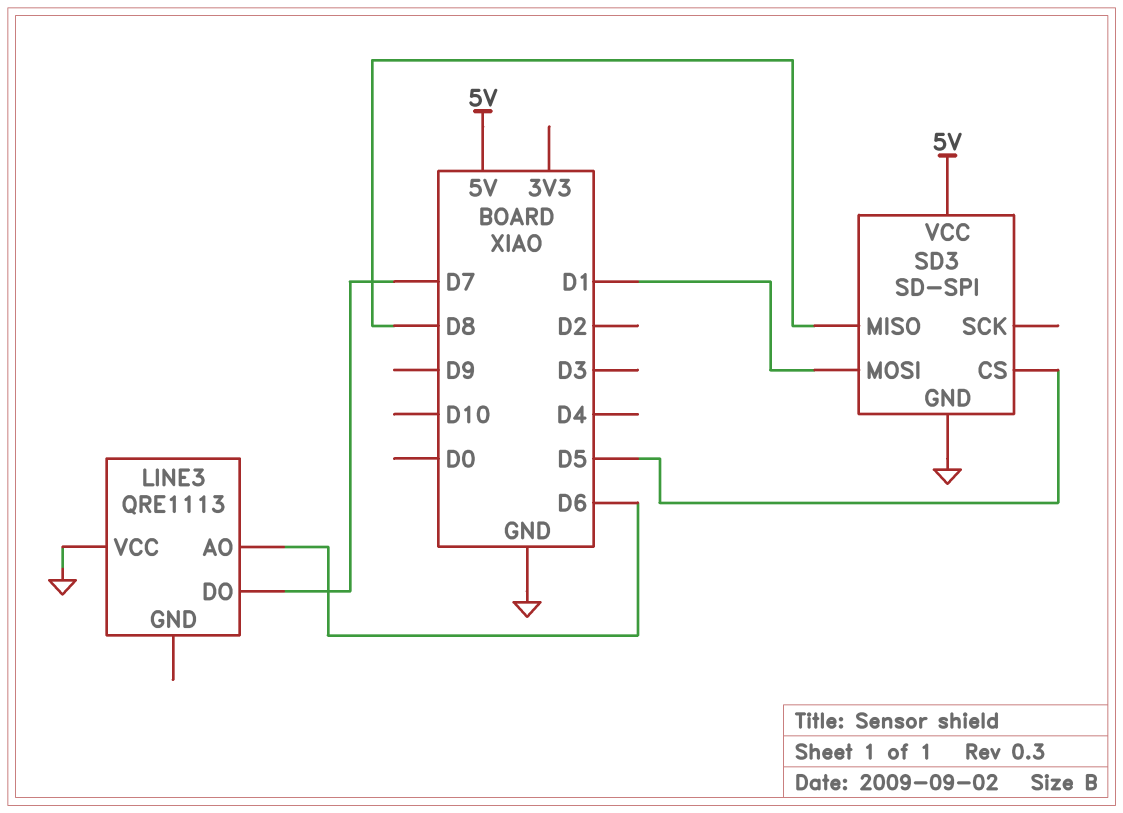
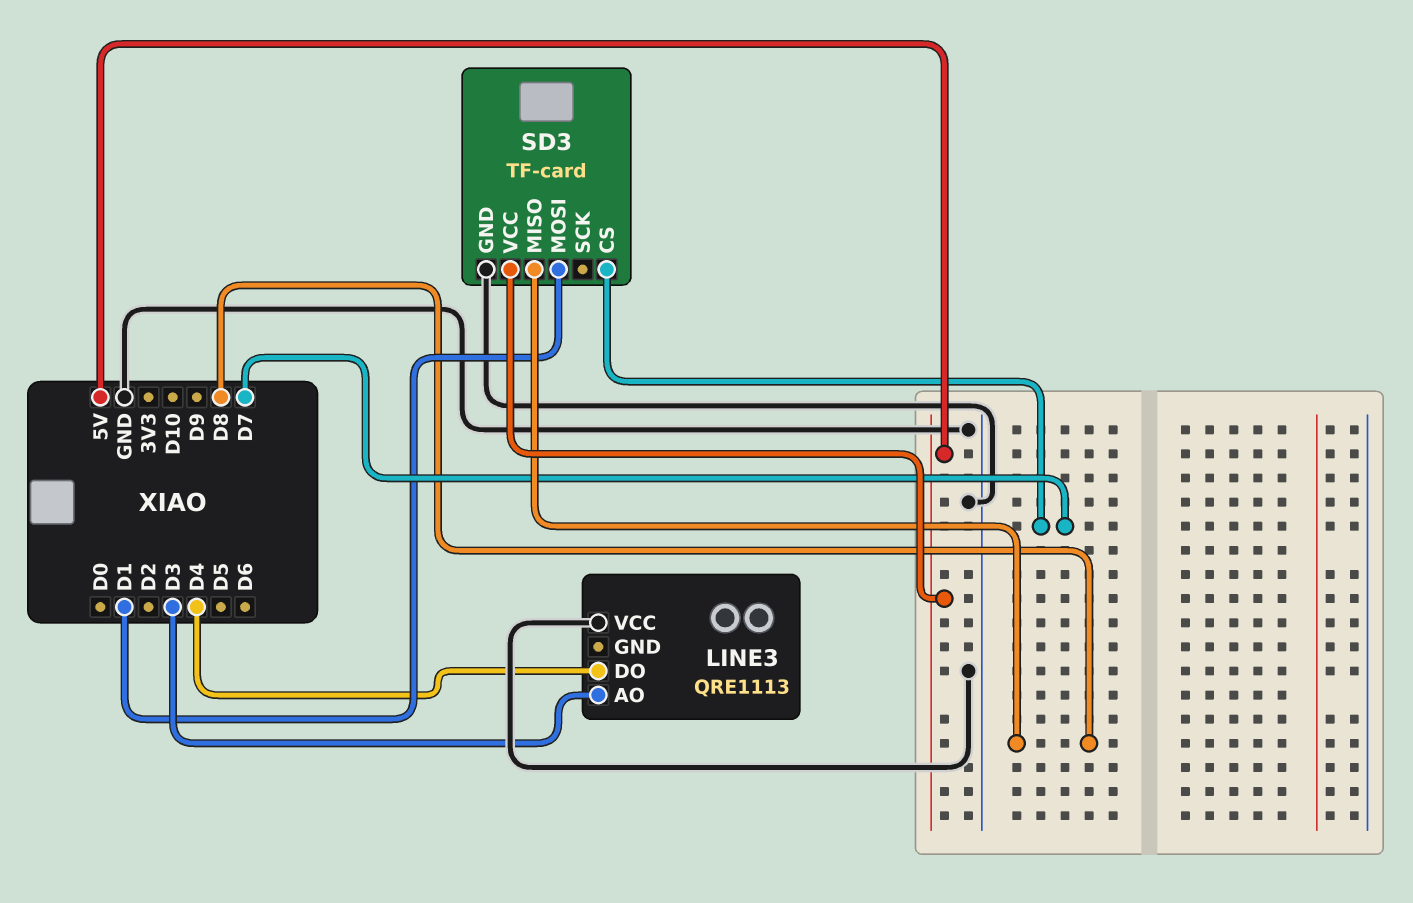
LINE3 pin AO: D6 -> D3
LINE3 pin DO: D7 -> D4
SD3: SD-SPI -> TF-card
SD3 pin CS: D5 -> D7

